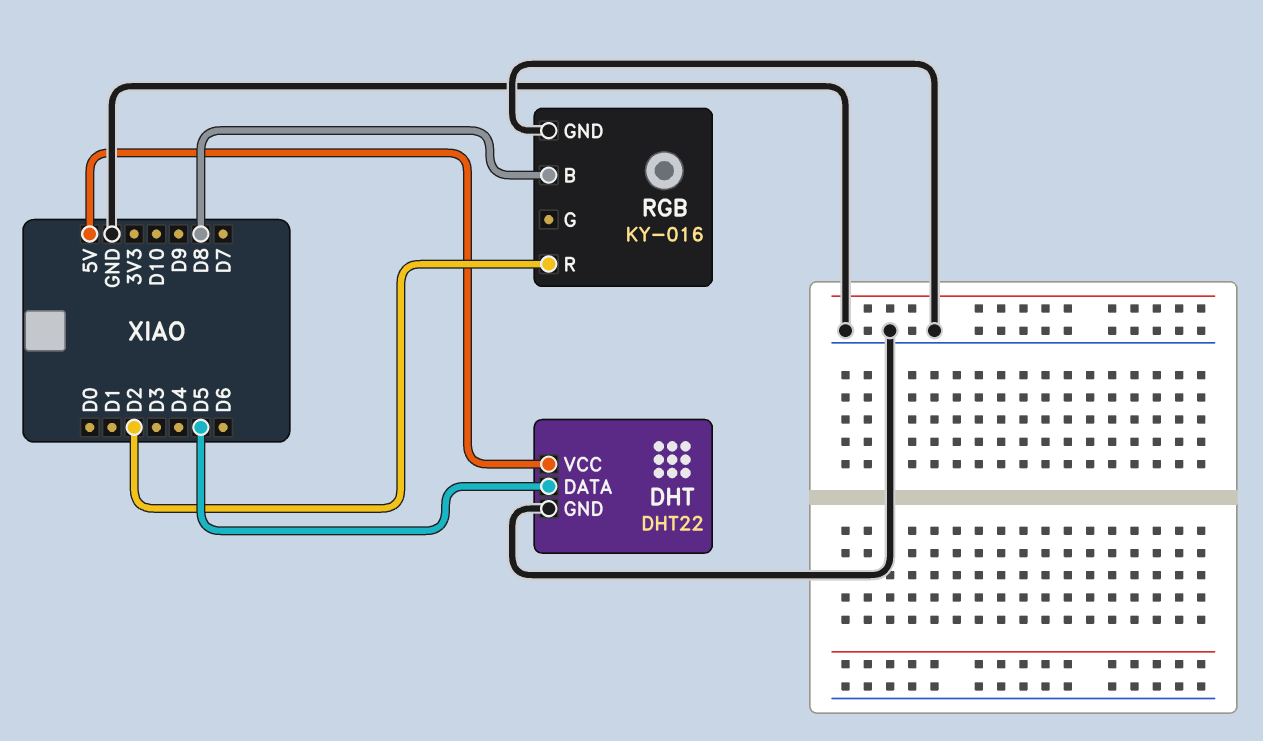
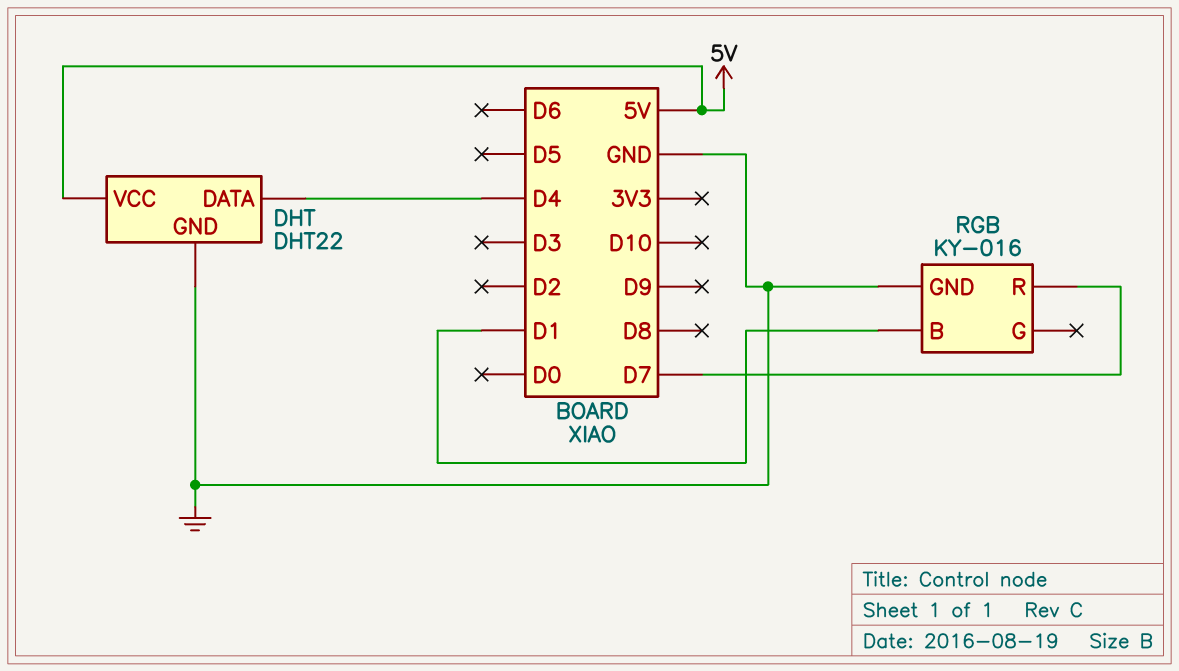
DHT pin DATA: D5 -> D4
RGB pin B: D8 -> D1
RGB pin R: D2 -> D7

